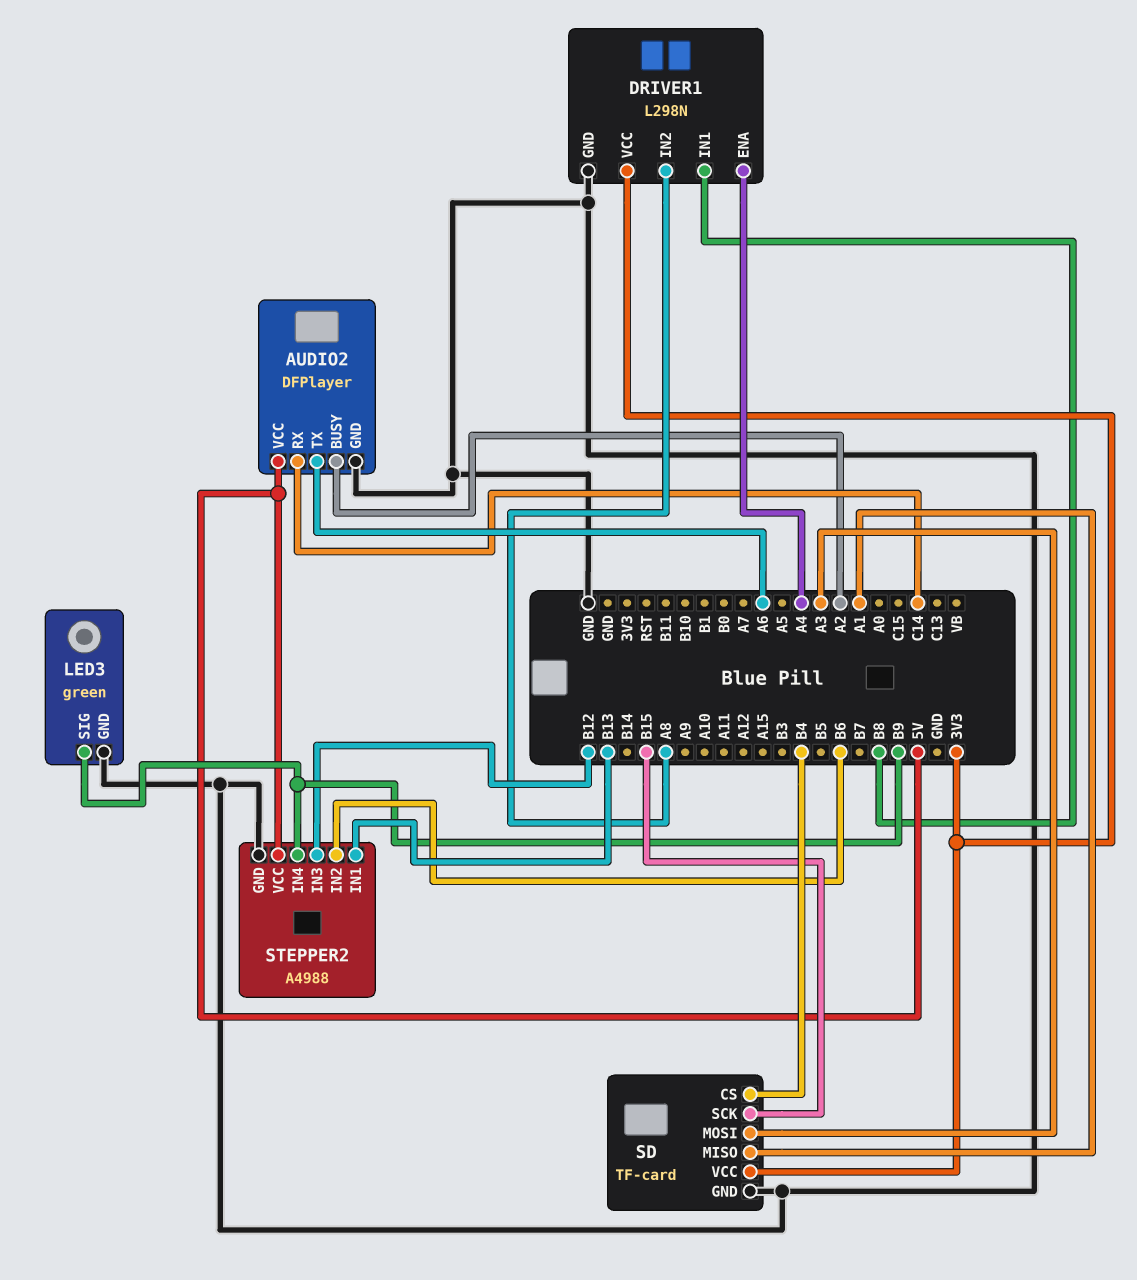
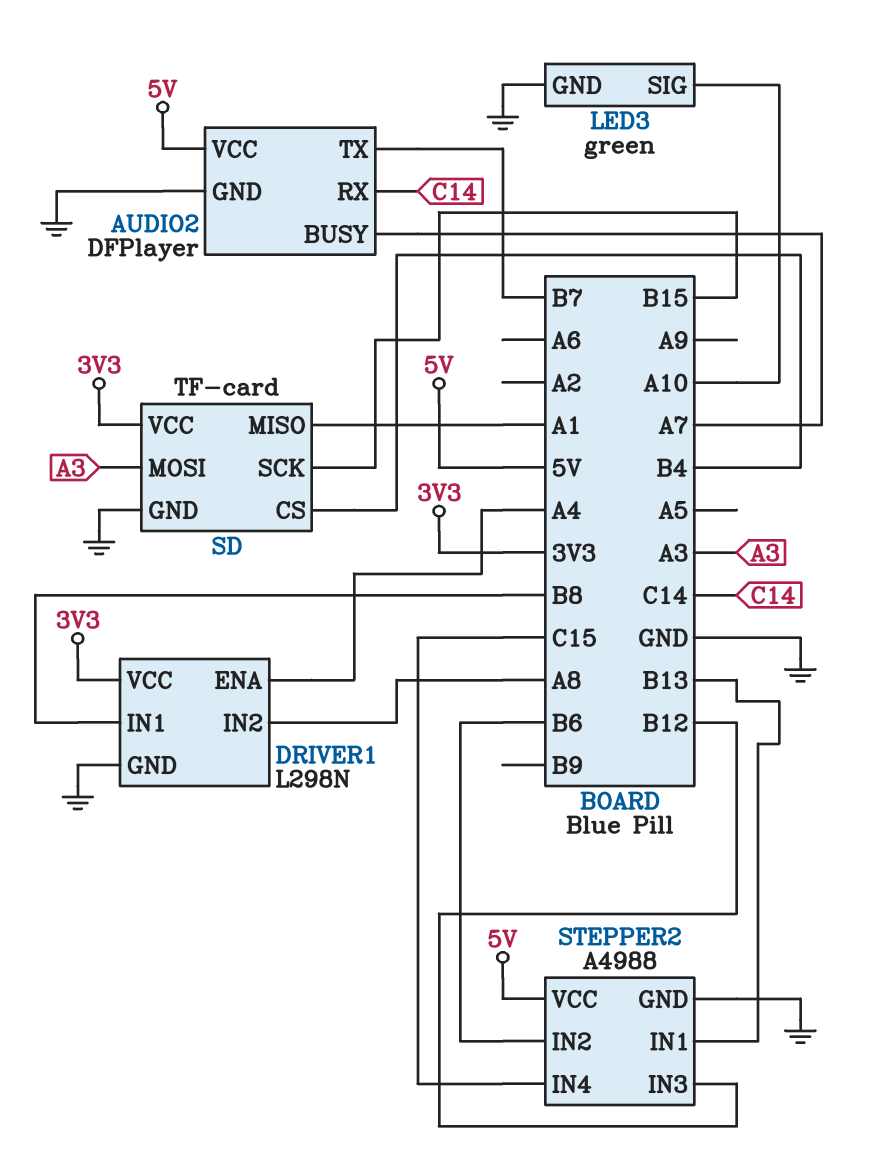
AUDIO2 pin BUSY: A2 -> A7
AUDIO2 pin TX: A6 -> B7
LED3 pin SIG: B9 -> A10
STEPPER2 pin IN4: B9 -> C15

